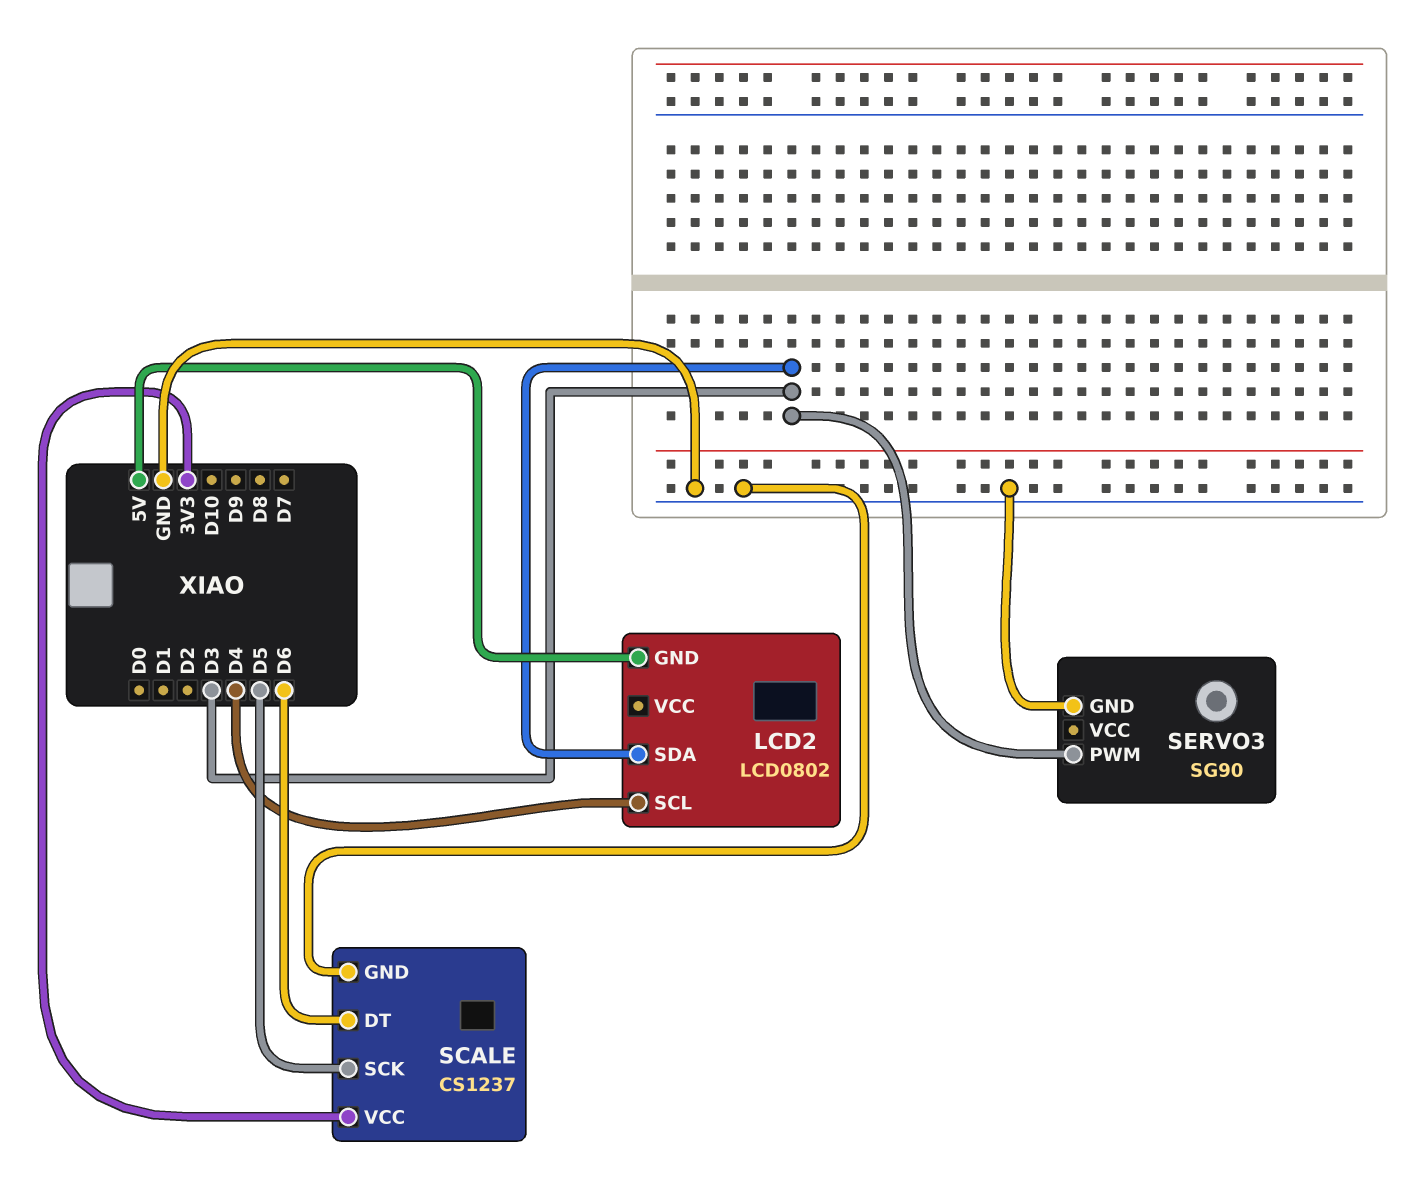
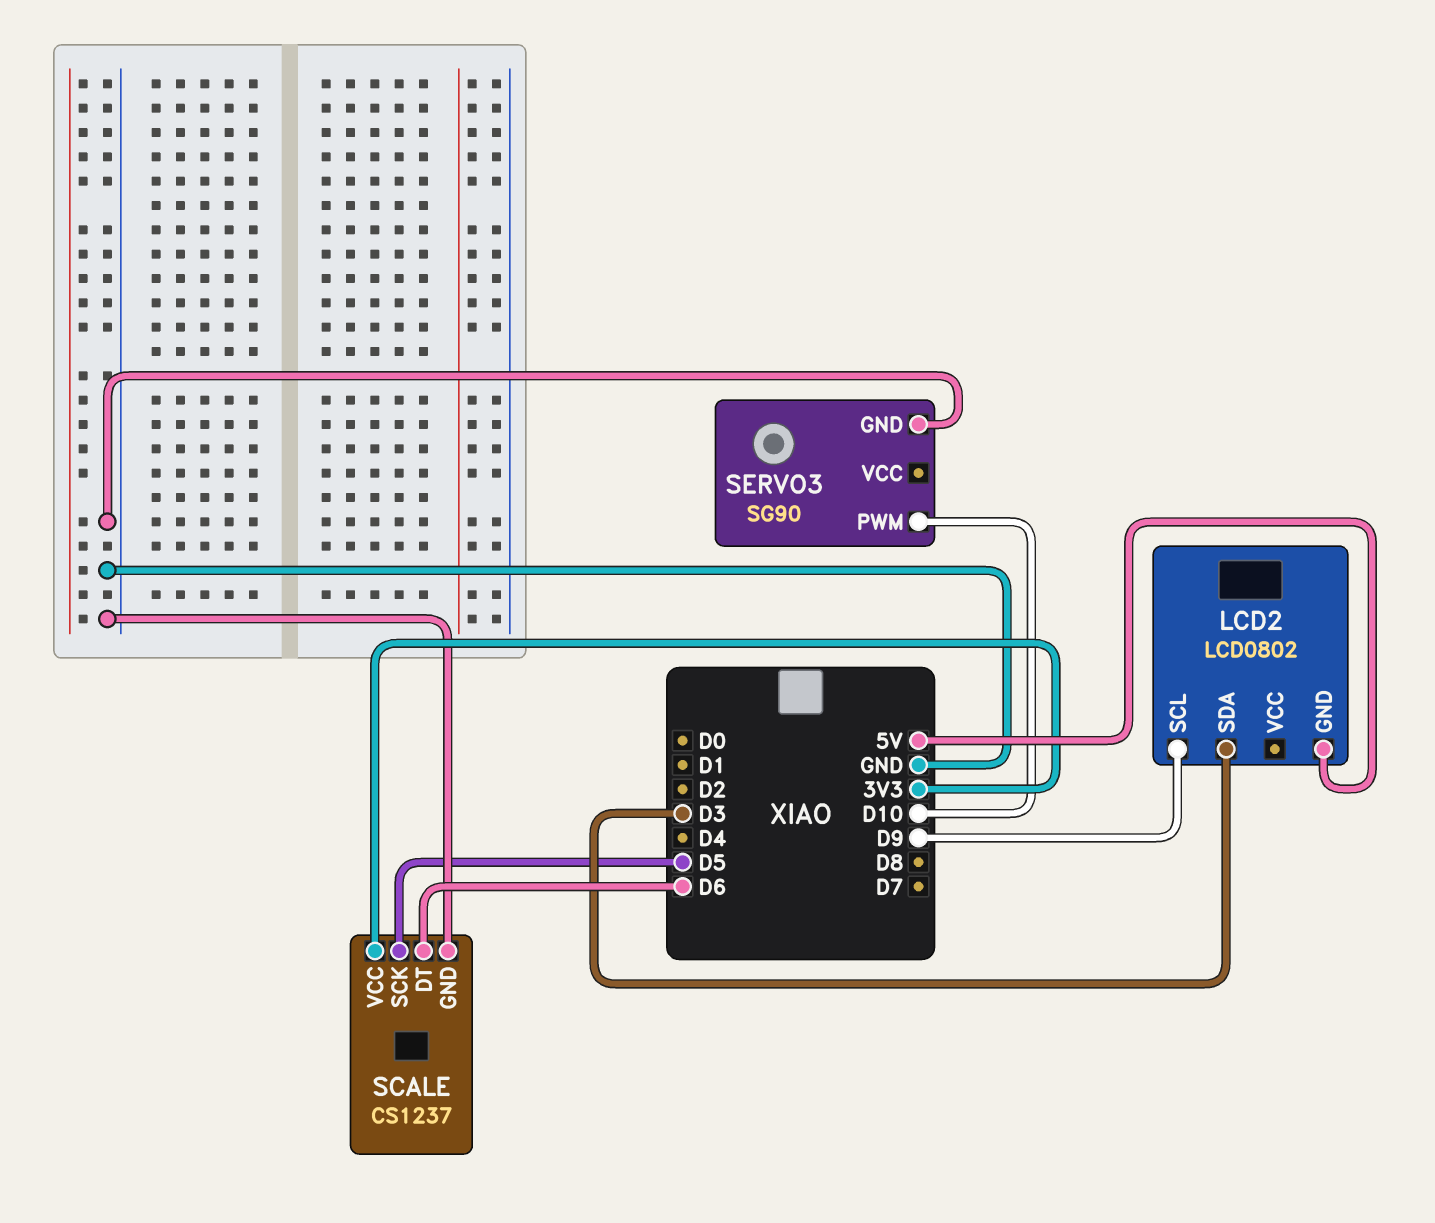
LCD2 pin SCL: D4 -> D9
SERVO3 pin PWM: D3 -> D10

